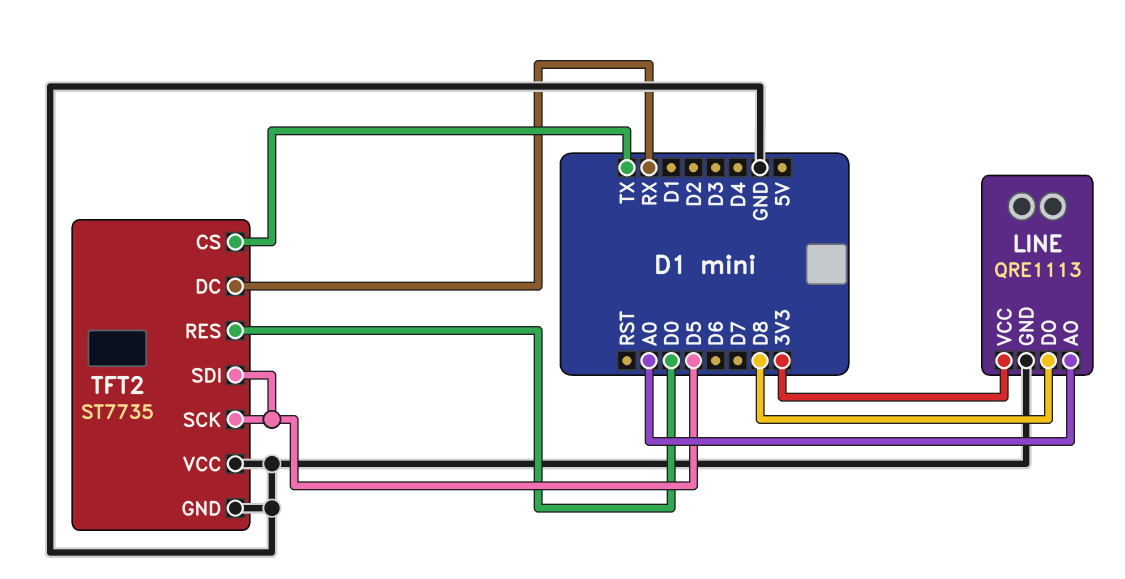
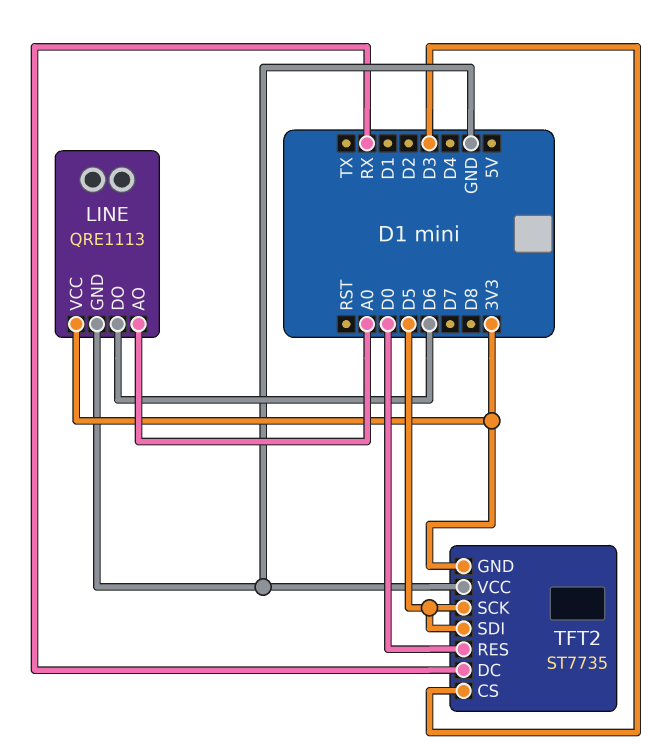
LINE pin DO: D8 -> D6
TFT2 pin CS: TX -> D3
TFT2 pin GND: GND -> 3V3

